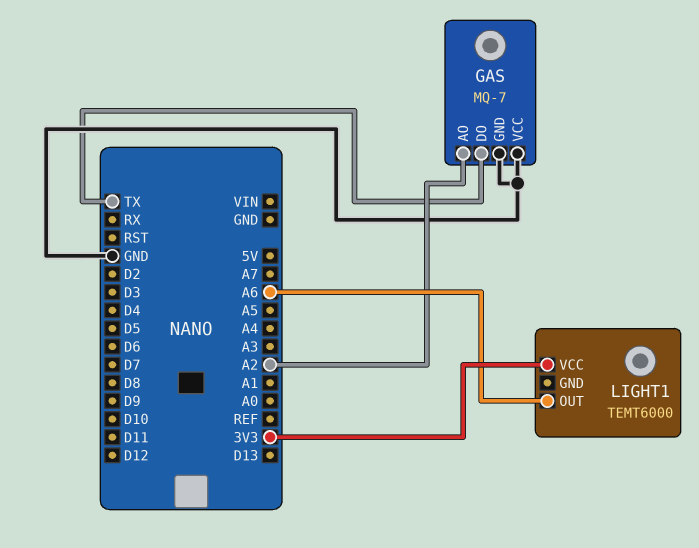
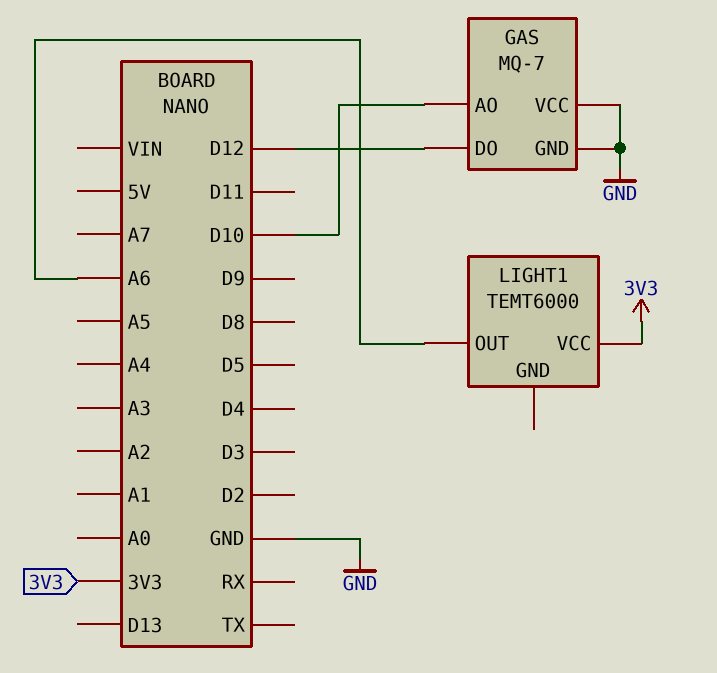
GAS pin AO: A2 -> D10
GAS pin DO: TX -> D12

